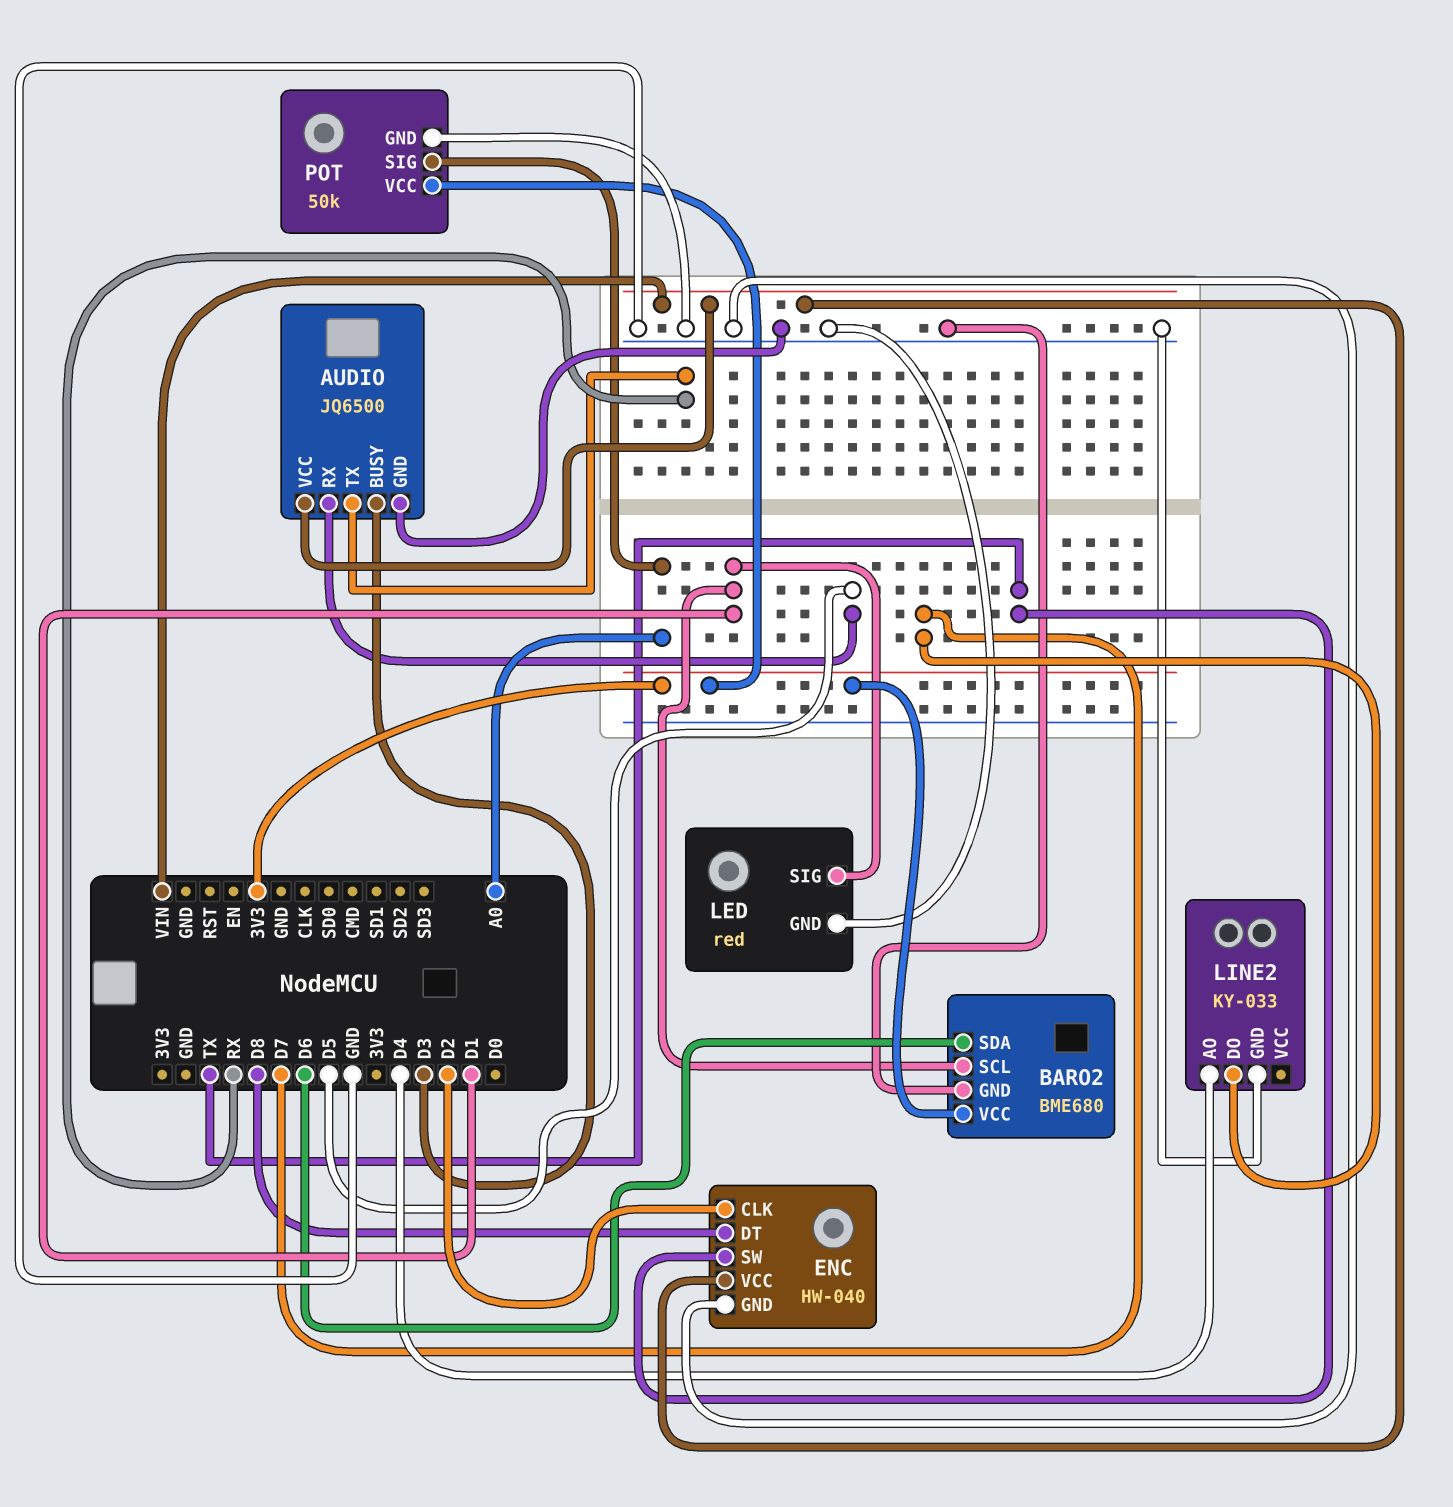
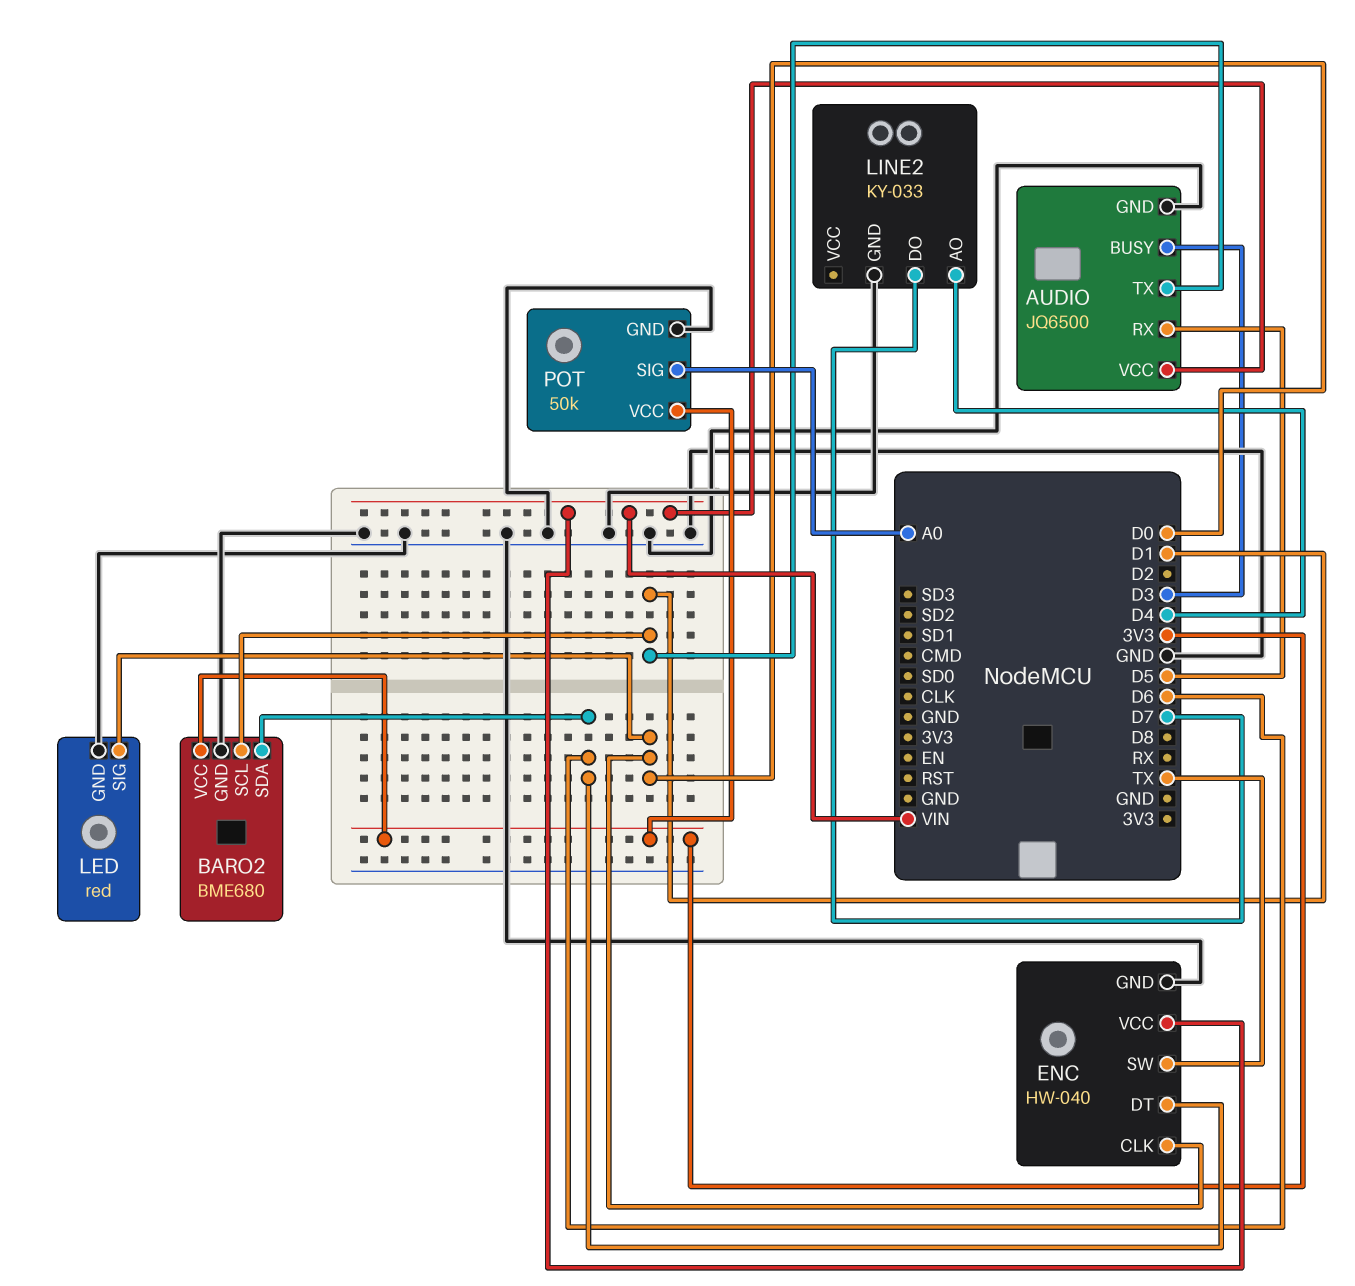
AUDIO pin TX: RX -> D1
ENC pin CLK: D2 -> D0
ENC pin DT: D8 -> D6
LED pin SIG: D1 -> D0

